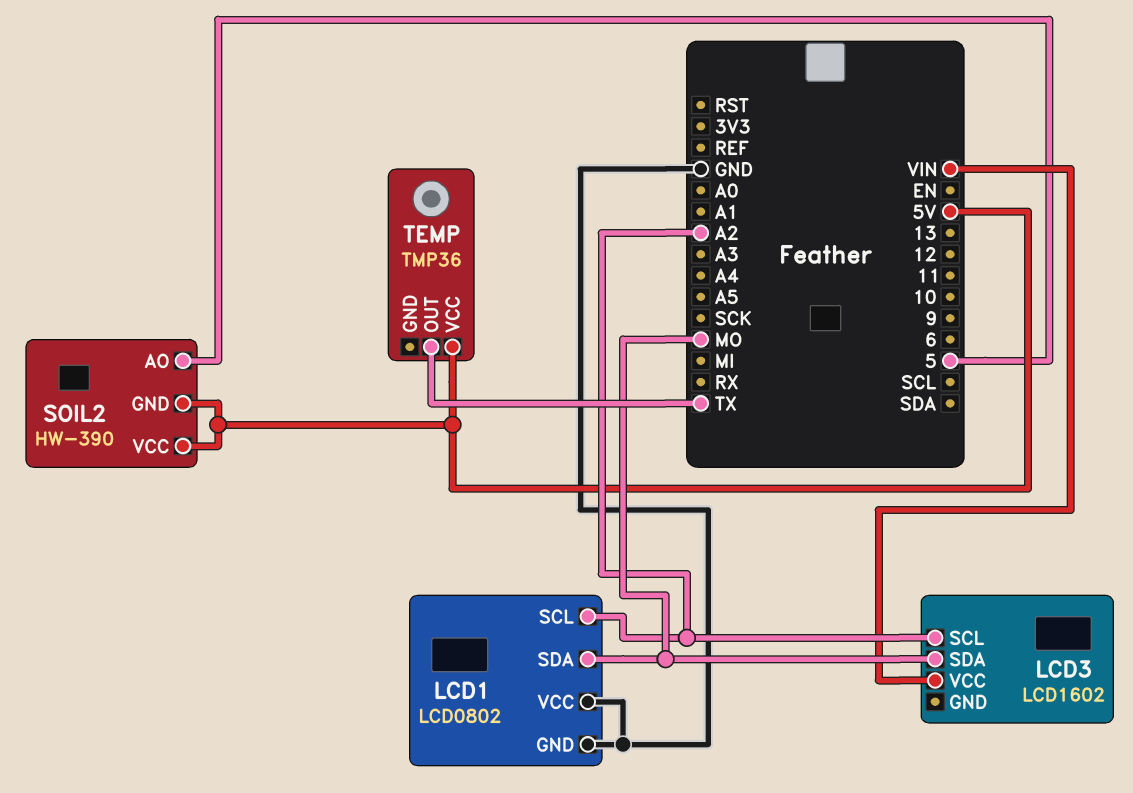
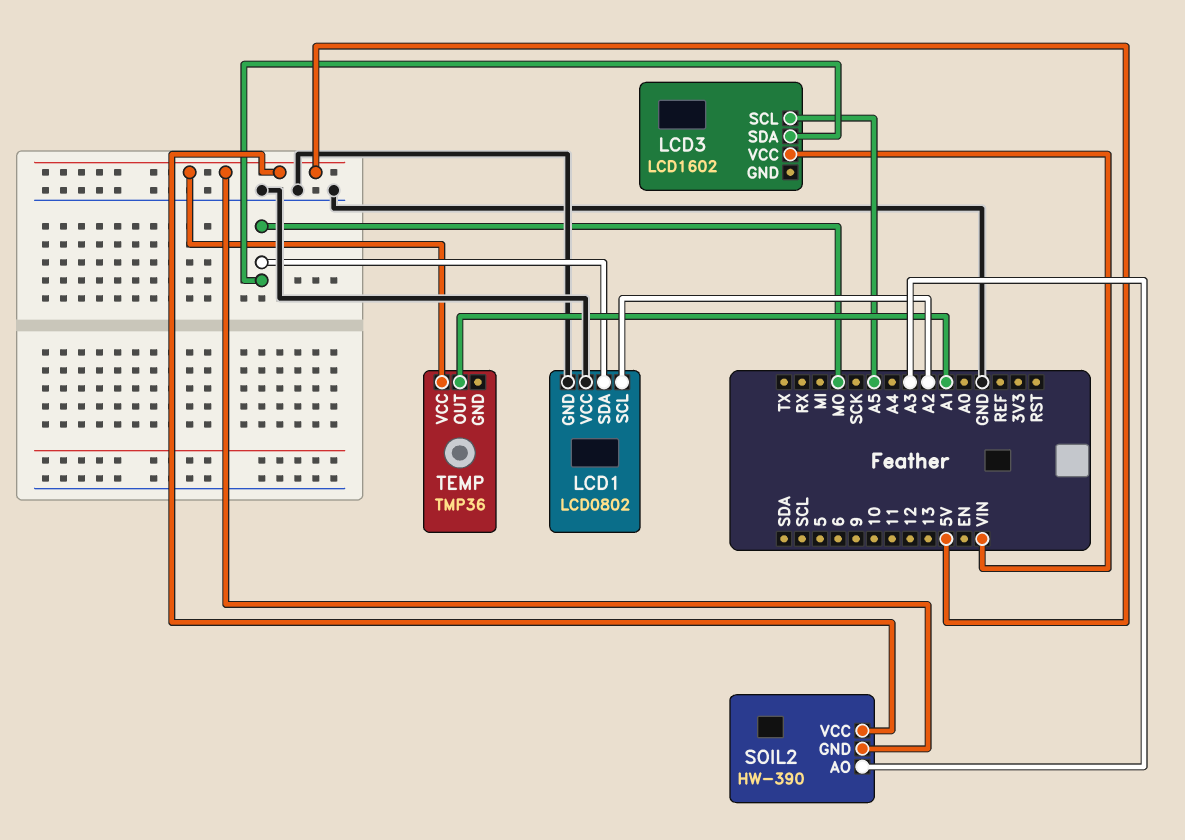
LCD3 pin SCL: A2 -> A5
SOIL2 pin AO: 5 -> A3
TEMP pin OUT: TX -> A1

